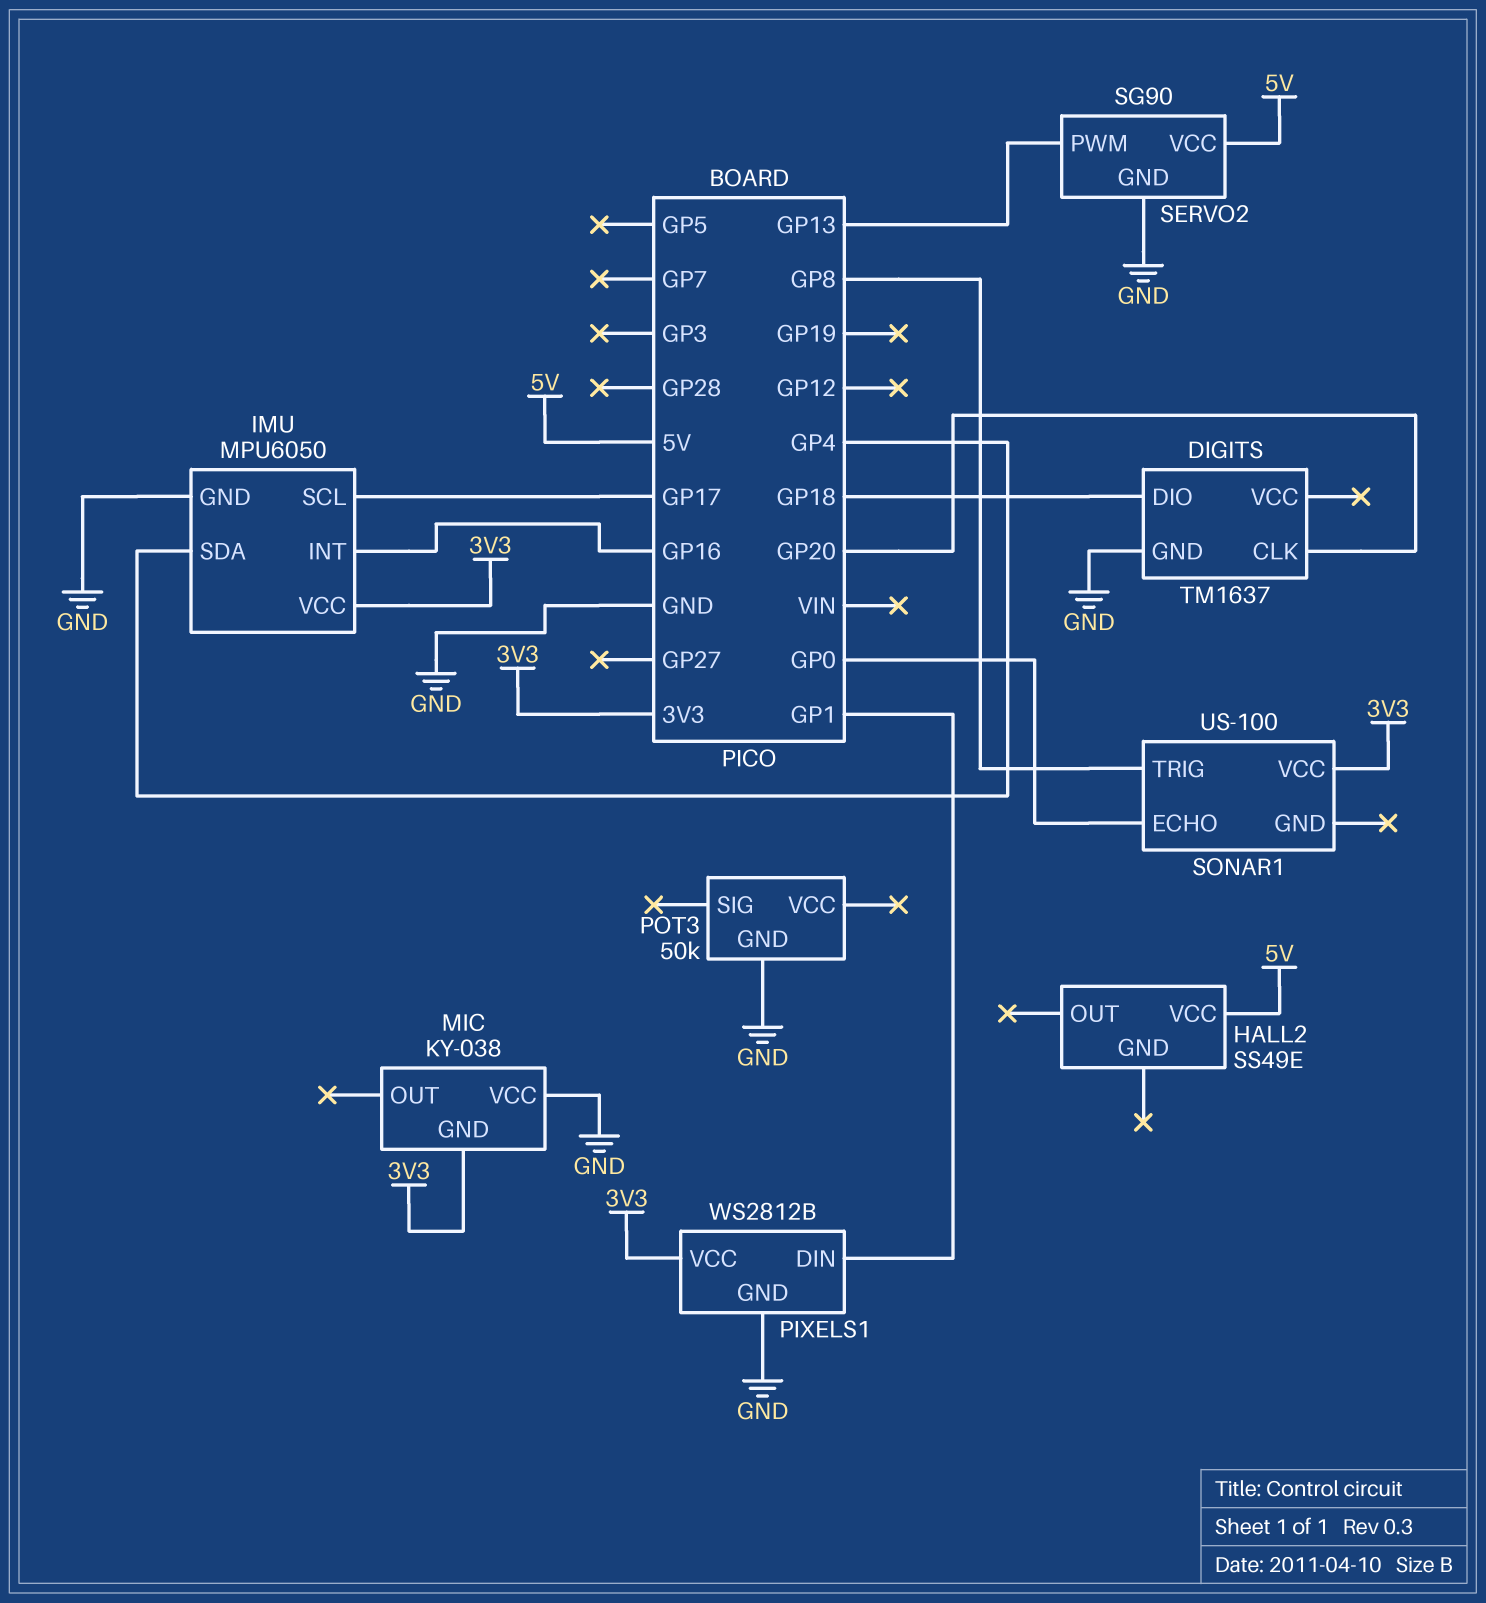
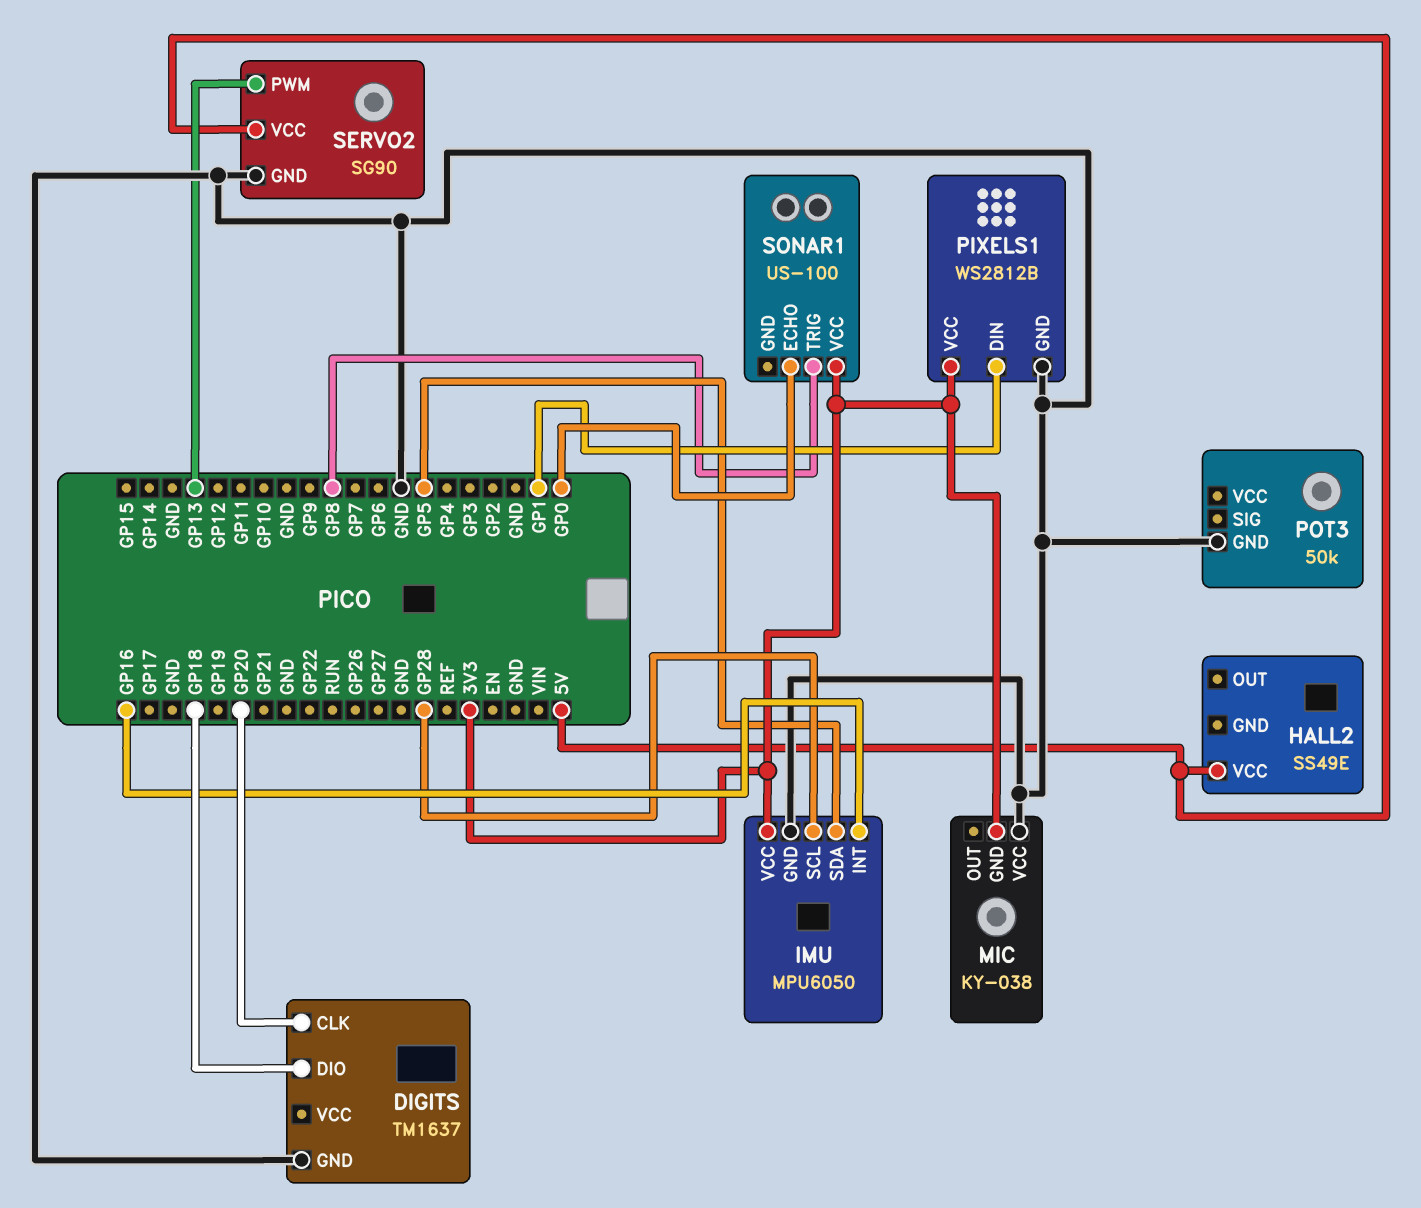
IMU pin SCL: GP17 -> GP28
IMU pin SDA: GP4 -> GP5

